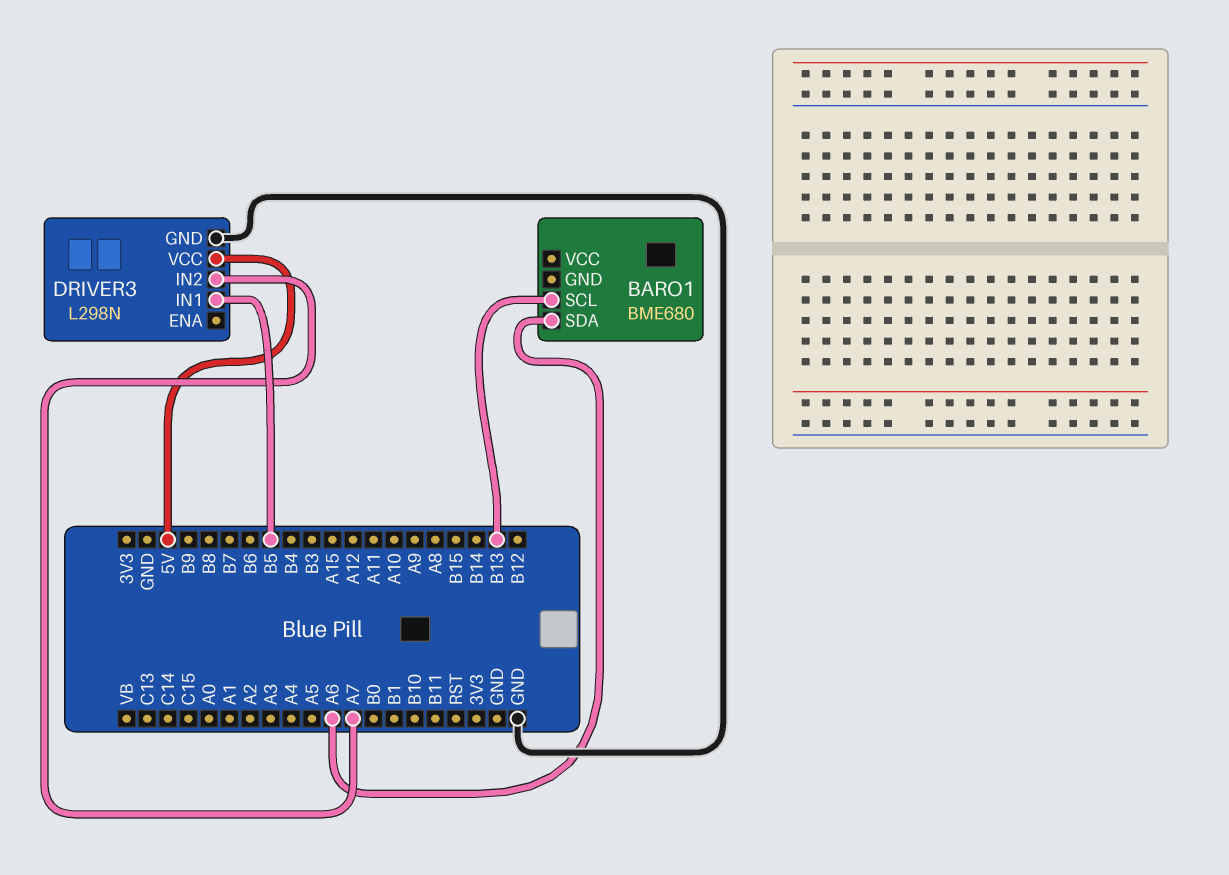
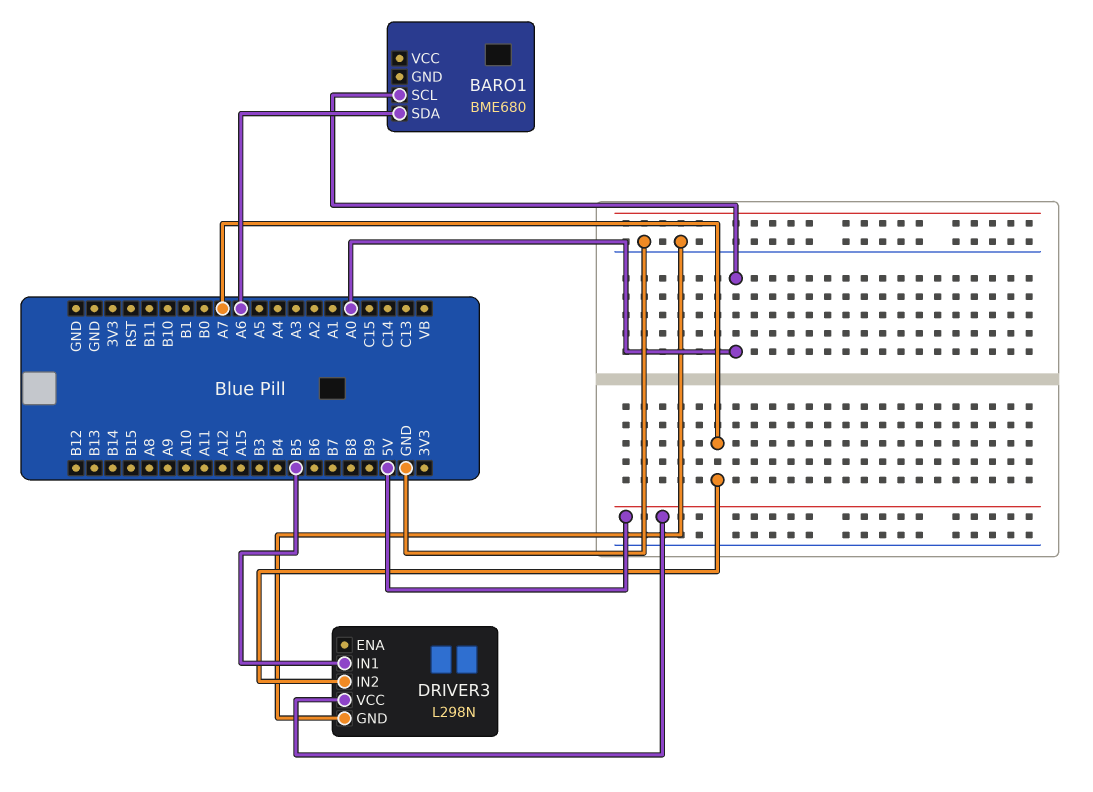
BARO1 pin SCL: B13 -> A0

